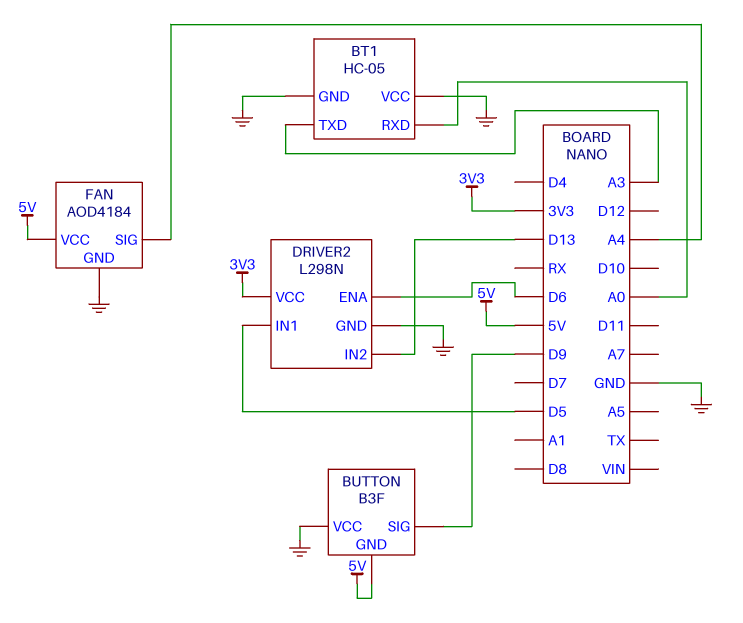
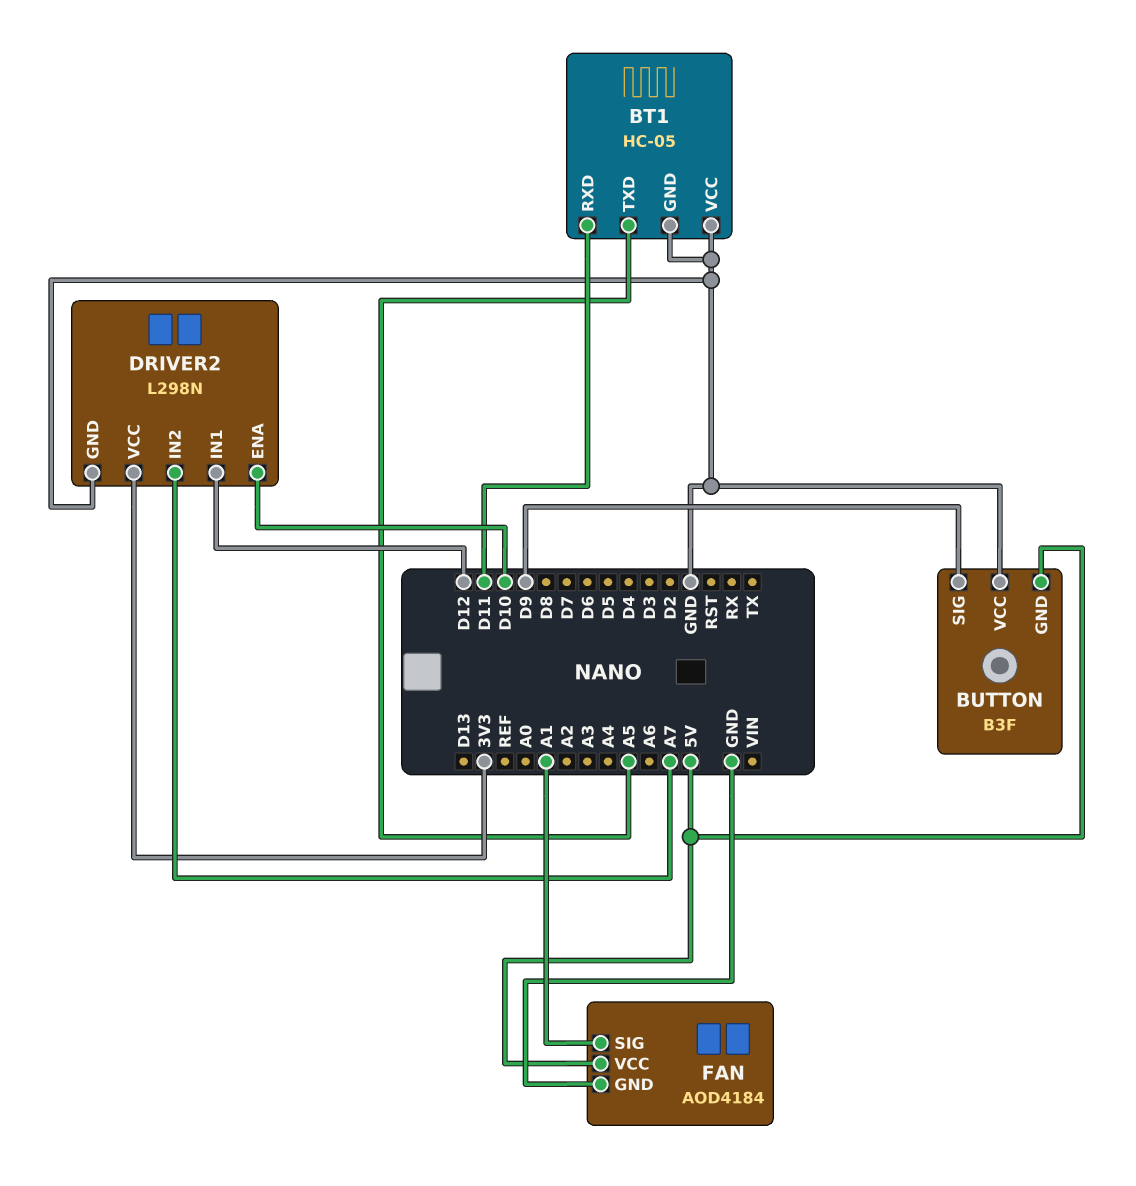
BT1 pin RXD: A0 -> D11
BT1 pin TXD: A3 -> A5
DRIVER2 pin ENA: D6 -> D10
DRIVER2 pin IN1: D5 -> D12
DRIVER2 pin IN2: D13 -> A7
FAN pin SIG: A4 -> A1

